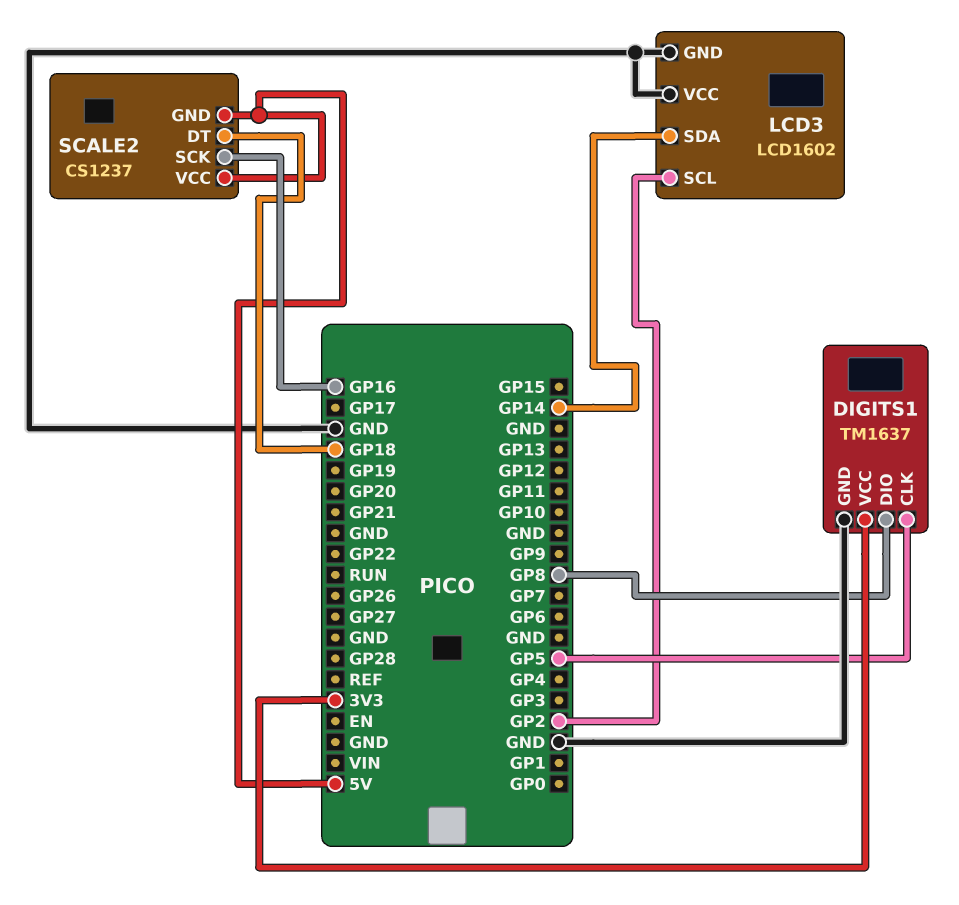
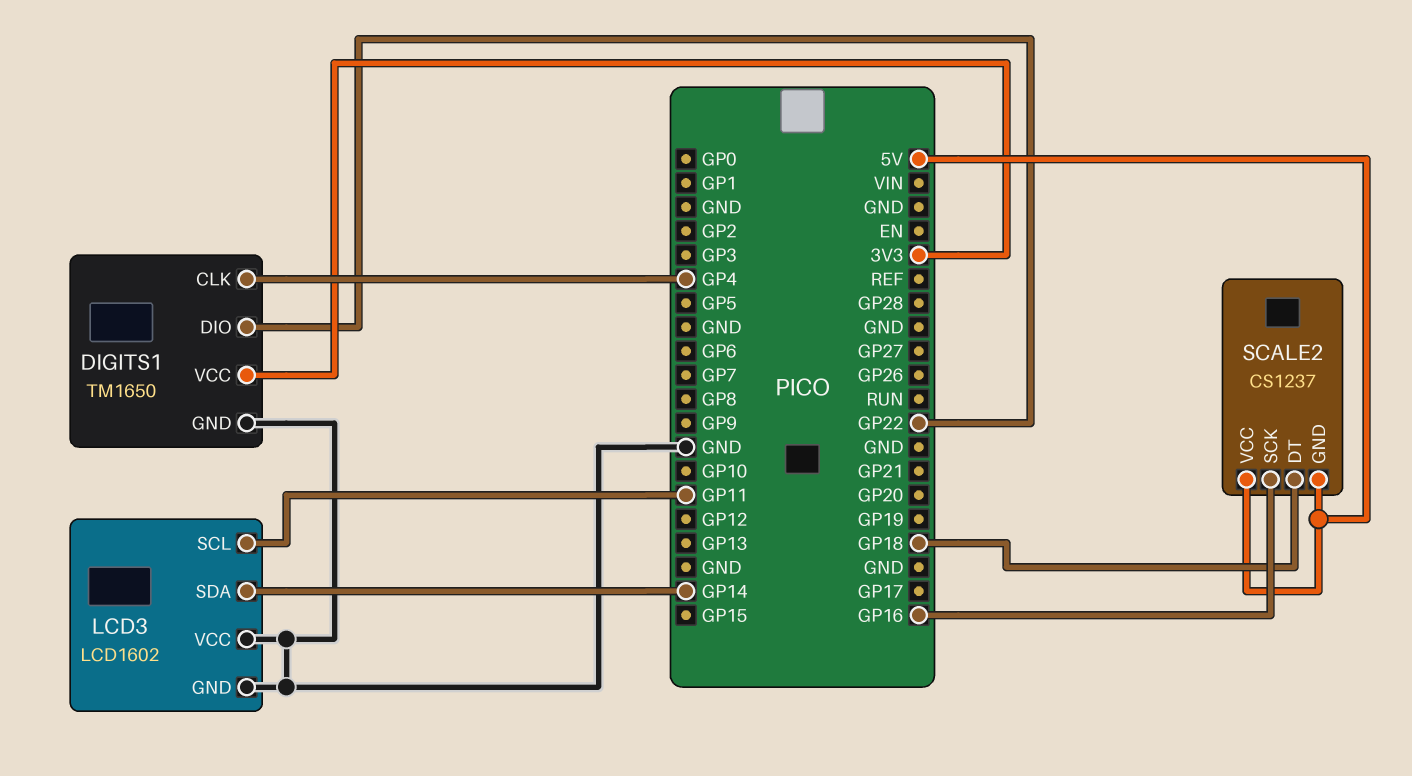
DIGITS1: TM1637 -> TM1650
DIGITS1 pin CLK: GP5 -> GP4
DIGITS1 pin DIO: GP8 -> GP22
LCD3 pin SCL: GP2 -> GP11

